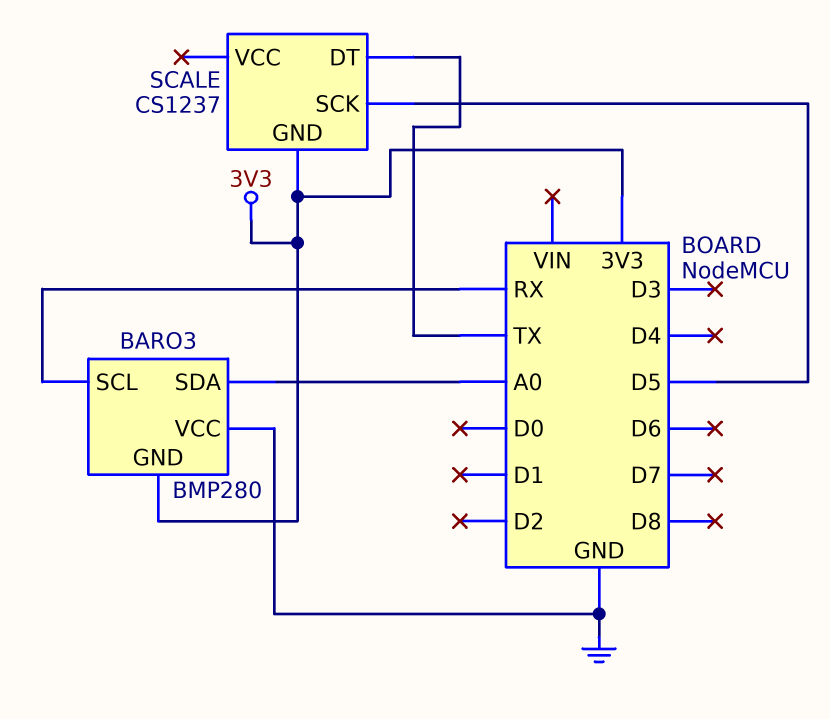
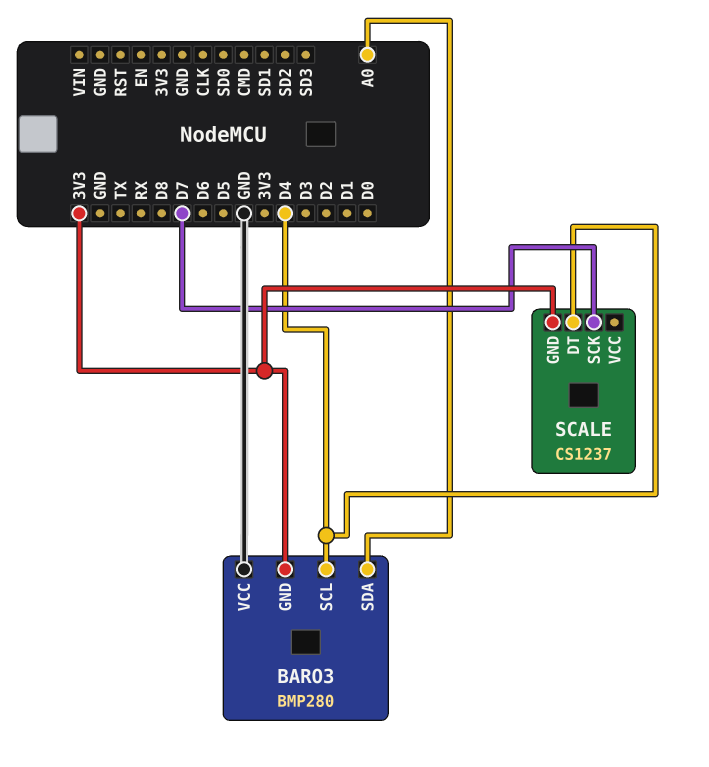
BARO3 pin SCL: RX -> D4
SCALE pin DT: TX -> D4
SCALE pin SCK: D5 -> D7

